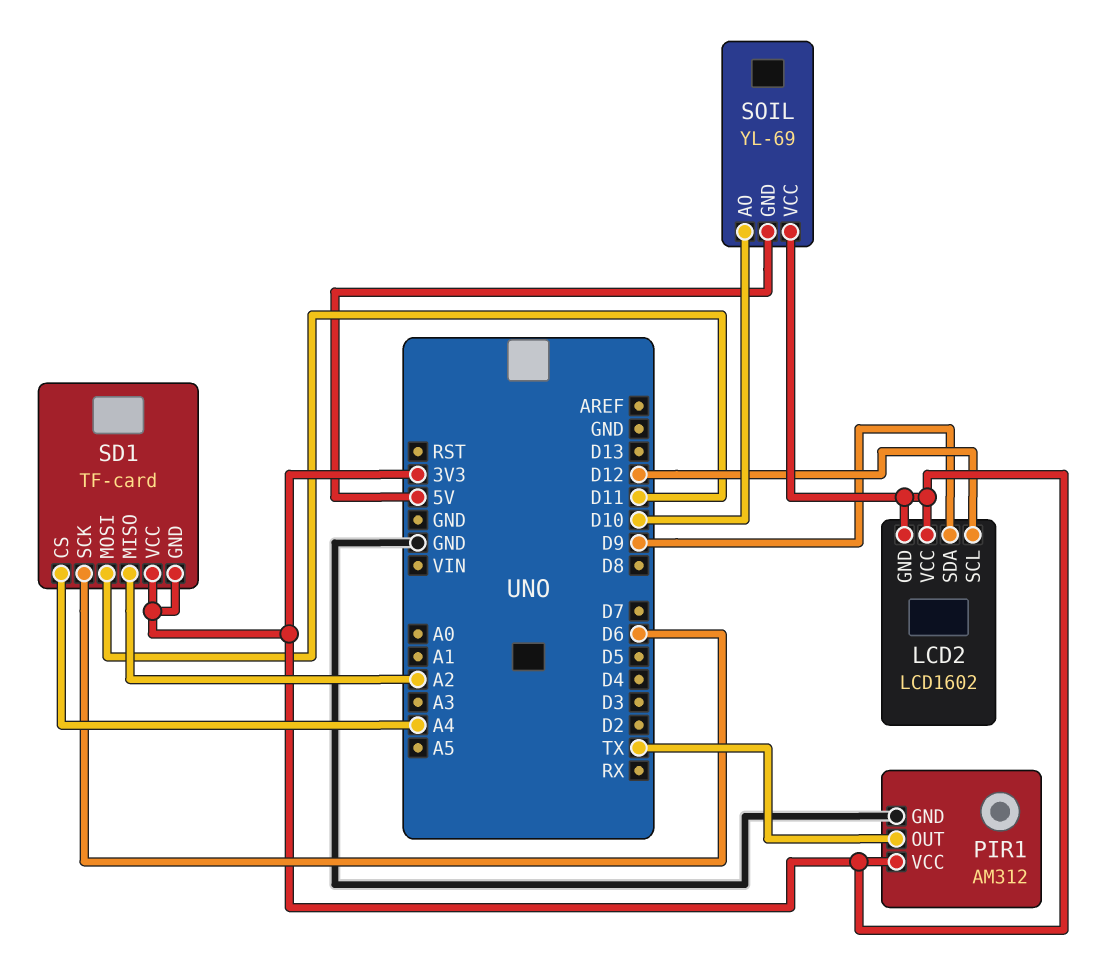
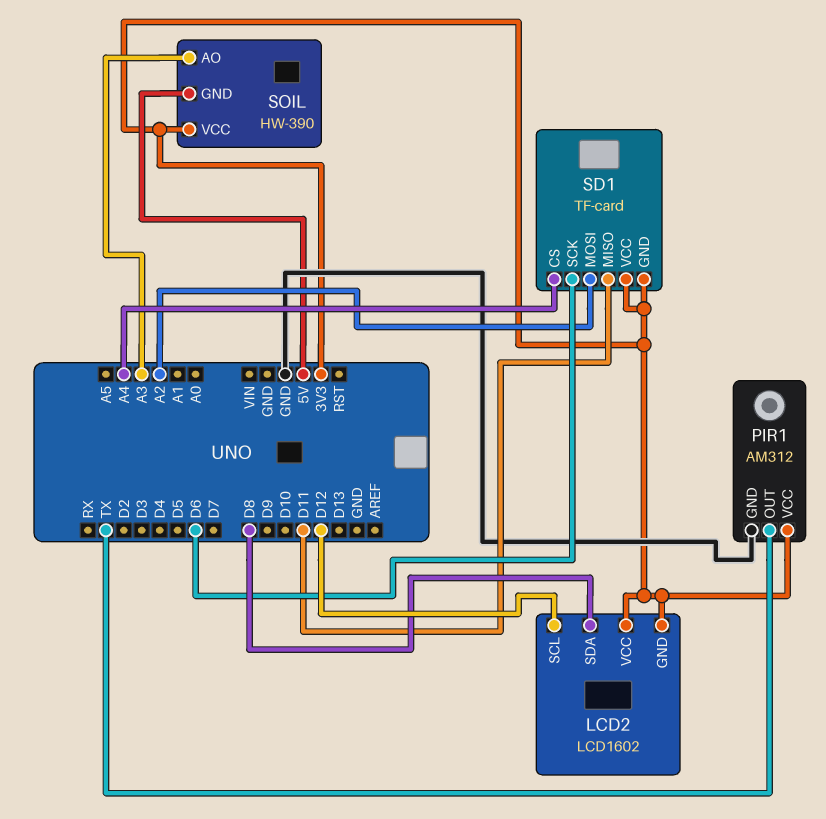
LCD2 pin SDA: D9 -> D8
SD1 pin MISO: A2 -> D11
SD1 pin MOSI: D11 -> A2
SOIL: YL-69 -> HW-390
SOIL pin AO: D10 -> A3

